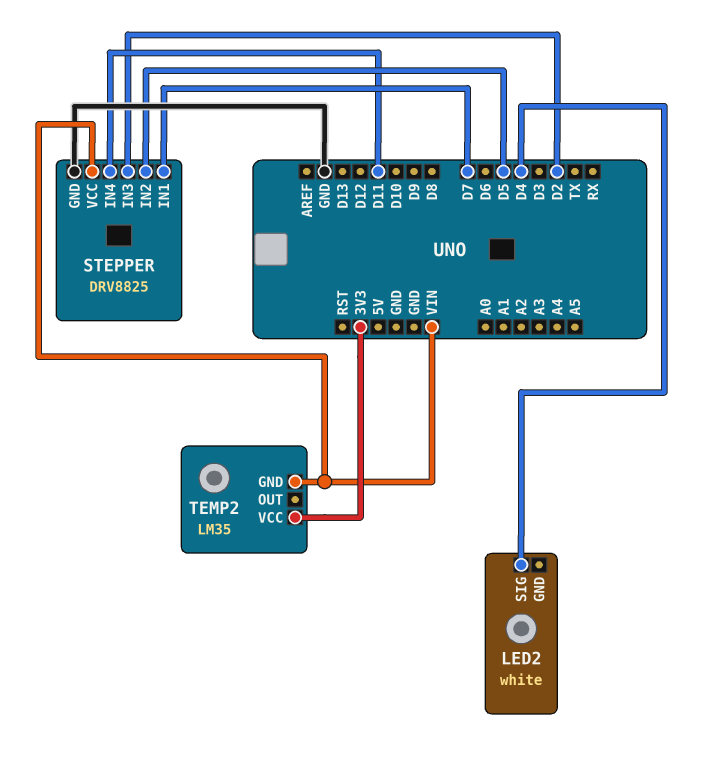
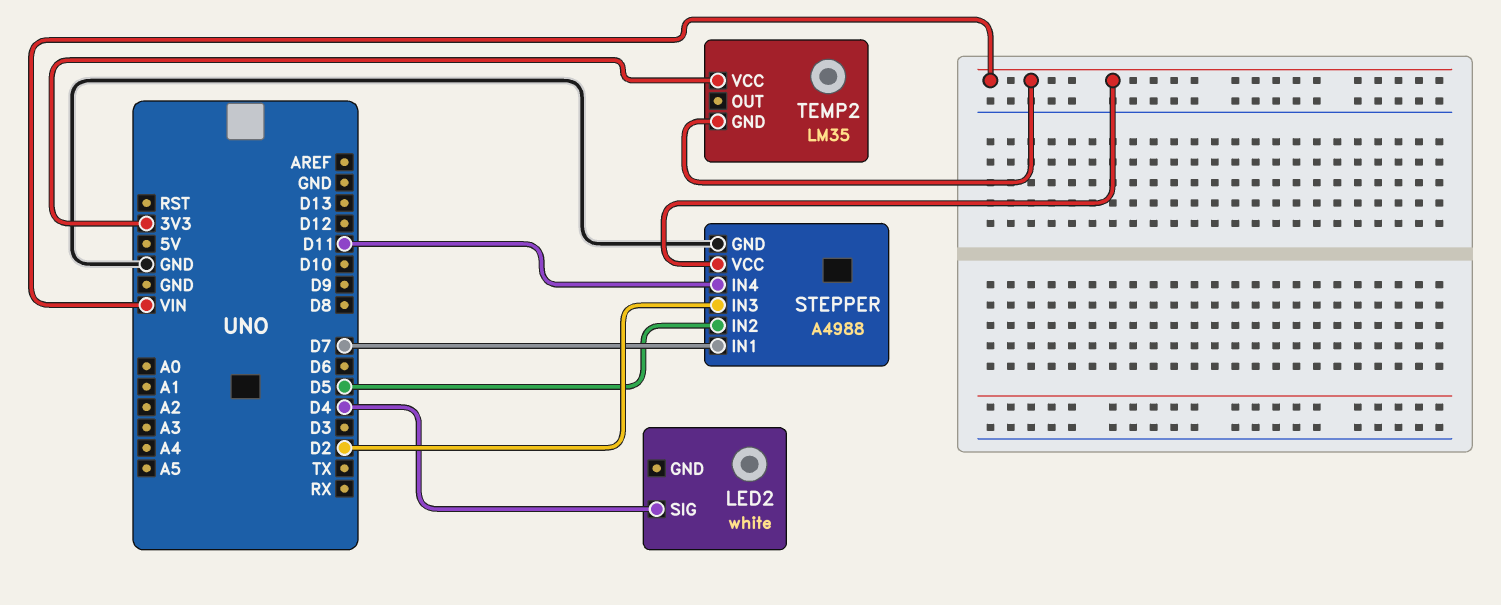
STEPPER: DRV8825 -> A4988

